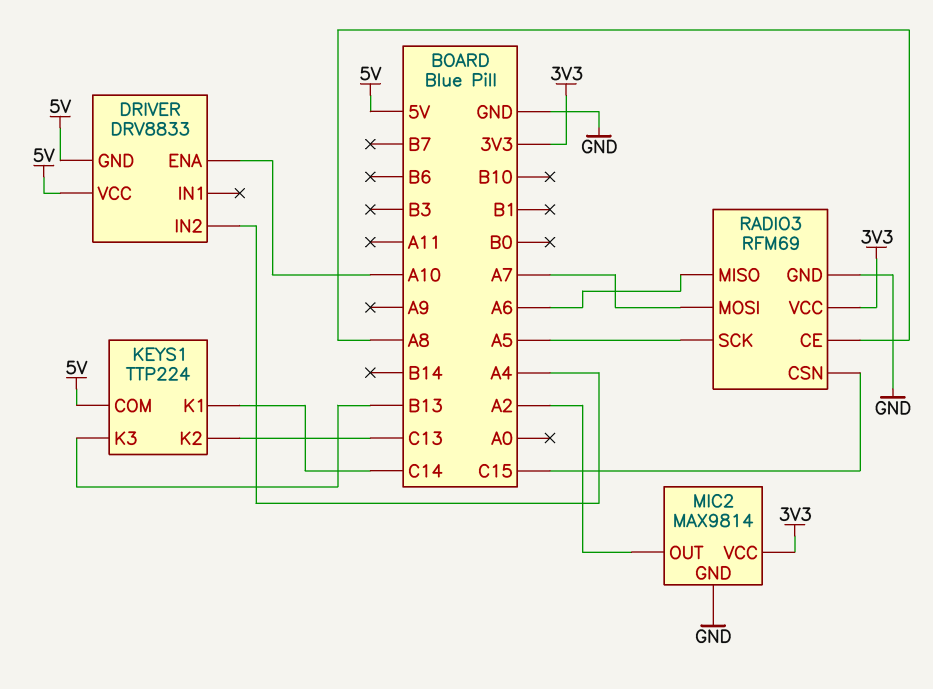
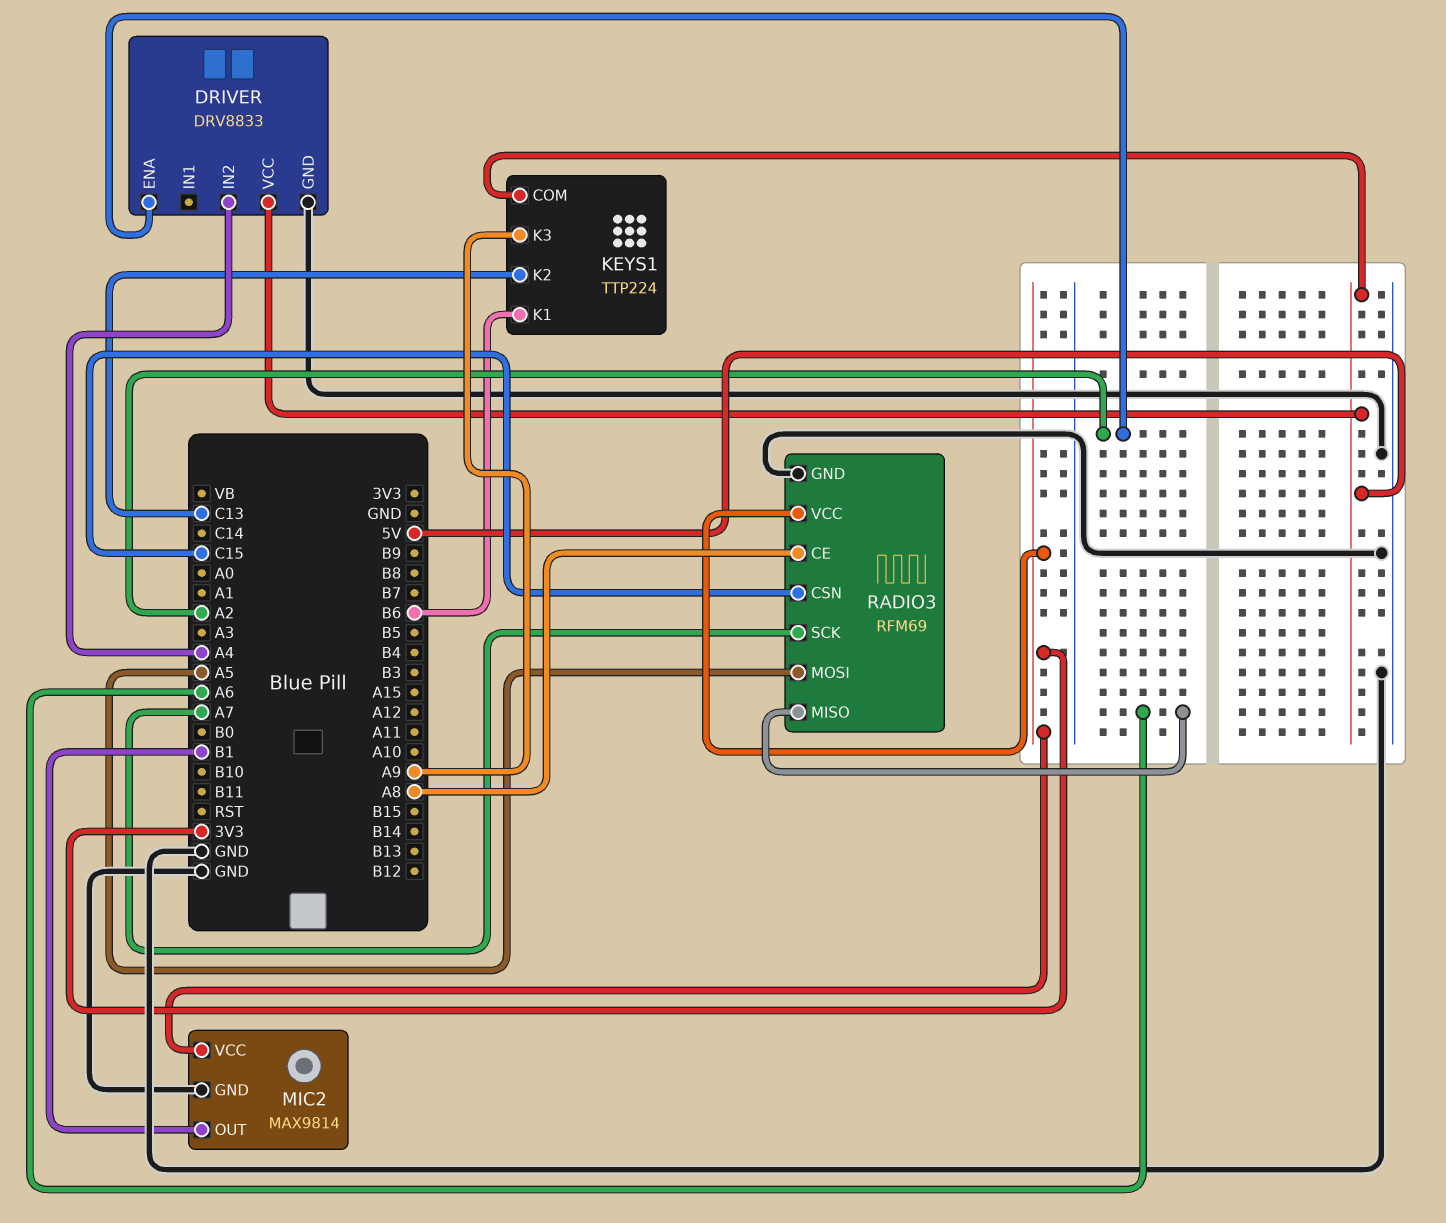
DRIVER pin ENA: A10 -> A2
DRIVER pin GND: 5V -> GND
KEYS1 pin K1: C14 -> B6
KEYS1 pin K3: B13 -> A9
MIC2 pin OUT: A2 -> B1
RADIO3 pin MOSI: A7 -> A5
RADIO3 pin SCK: A5 -> A7

